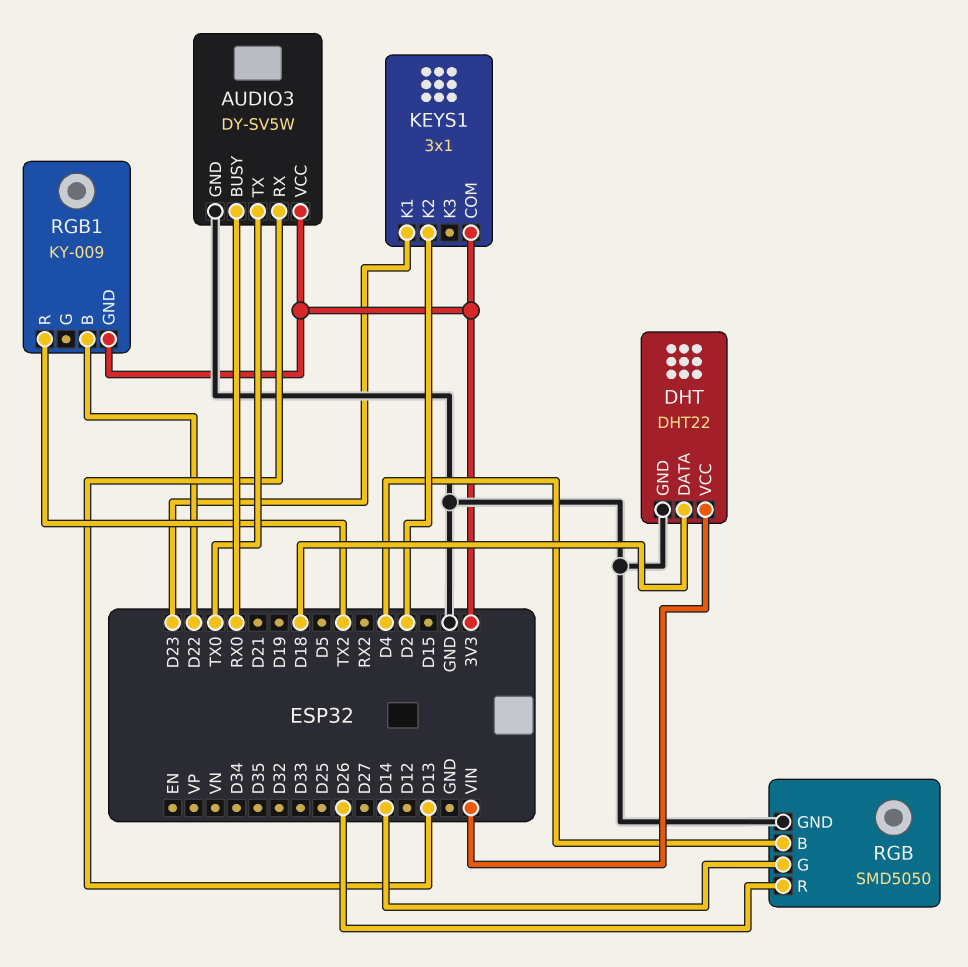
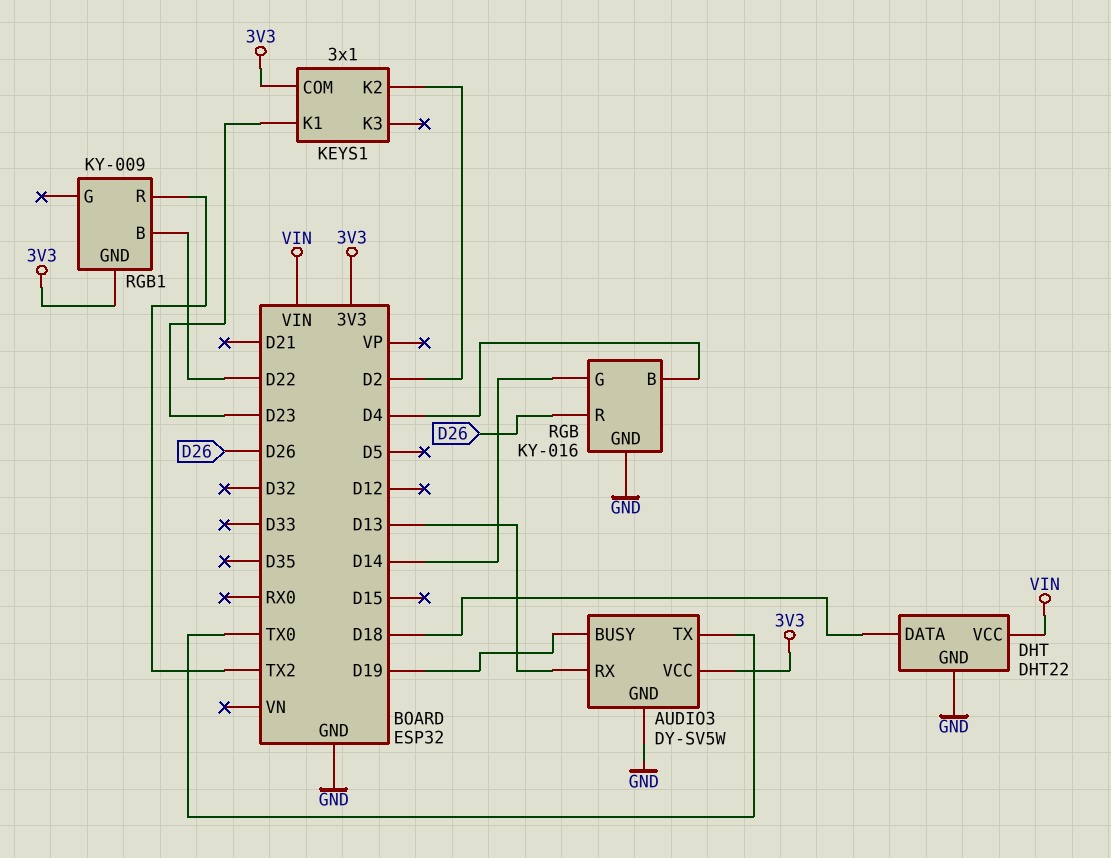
AUDIO3 pin BUSY: RX0 -> D19
RGB: SMD5050 -> KY-016

